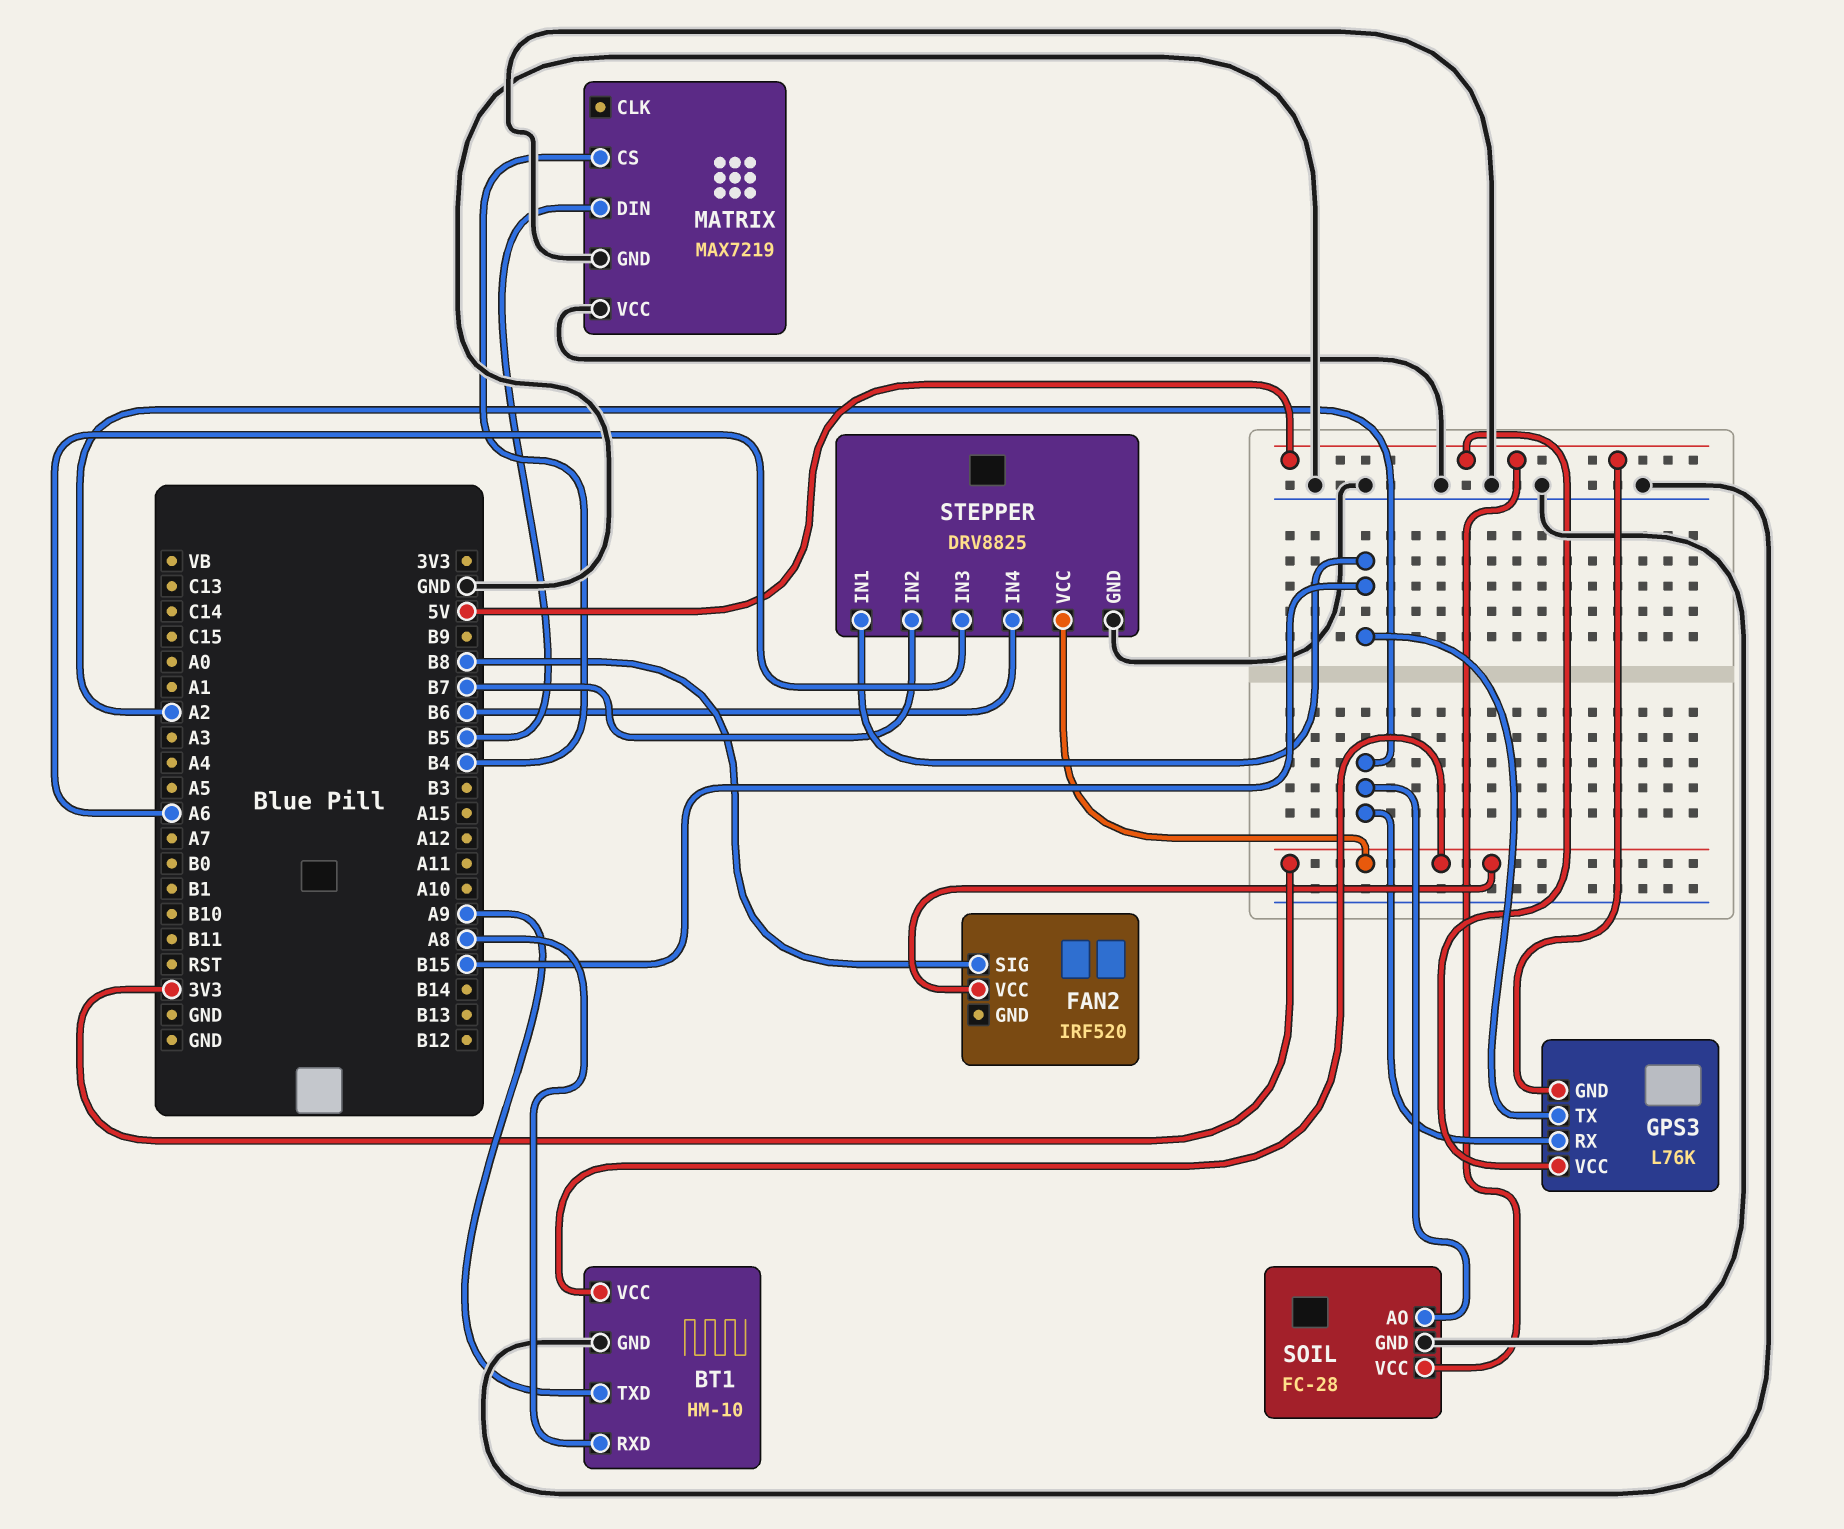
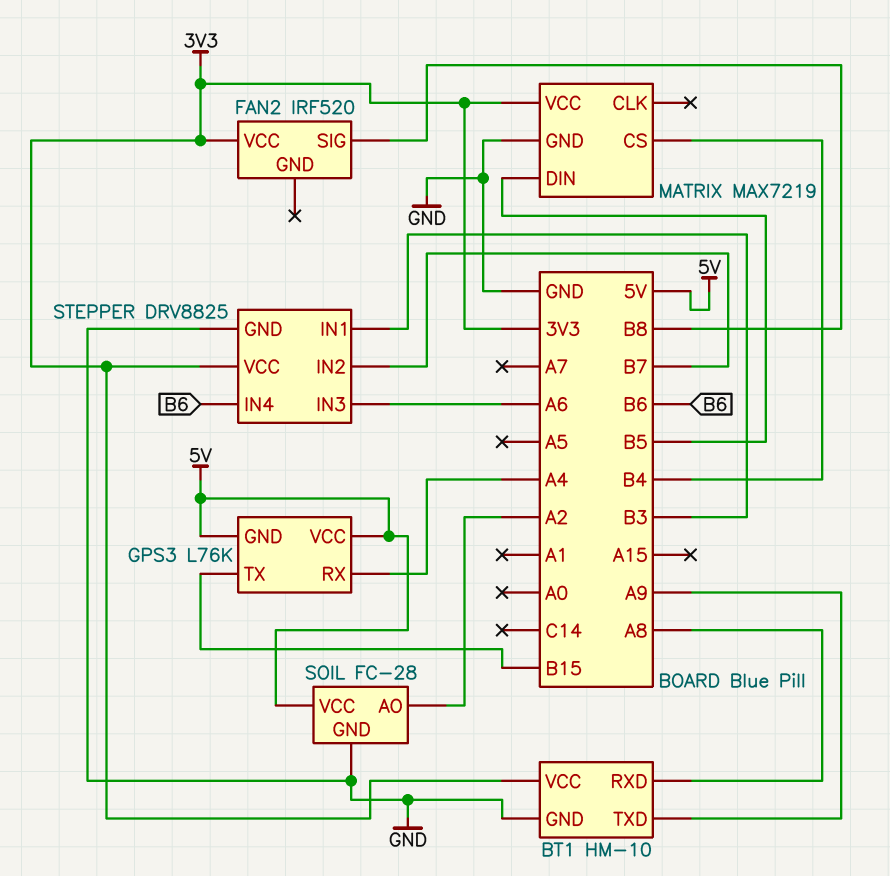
GPS3 pin RX: A2 -> A4
MATRIX pin VCC: GND -> 3V3
STEPPER pin IN1: B15 -> B3

